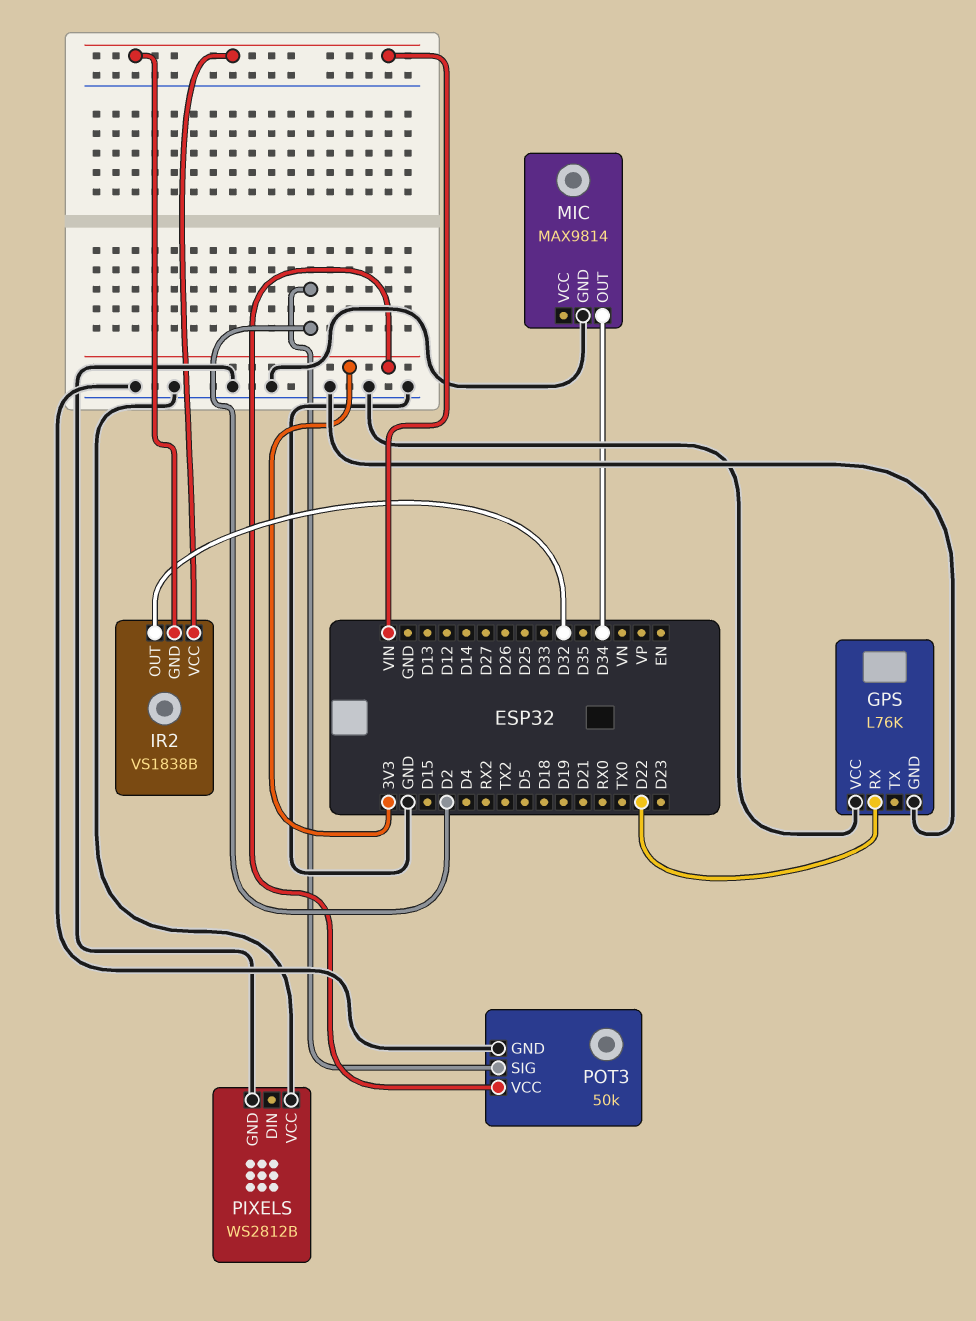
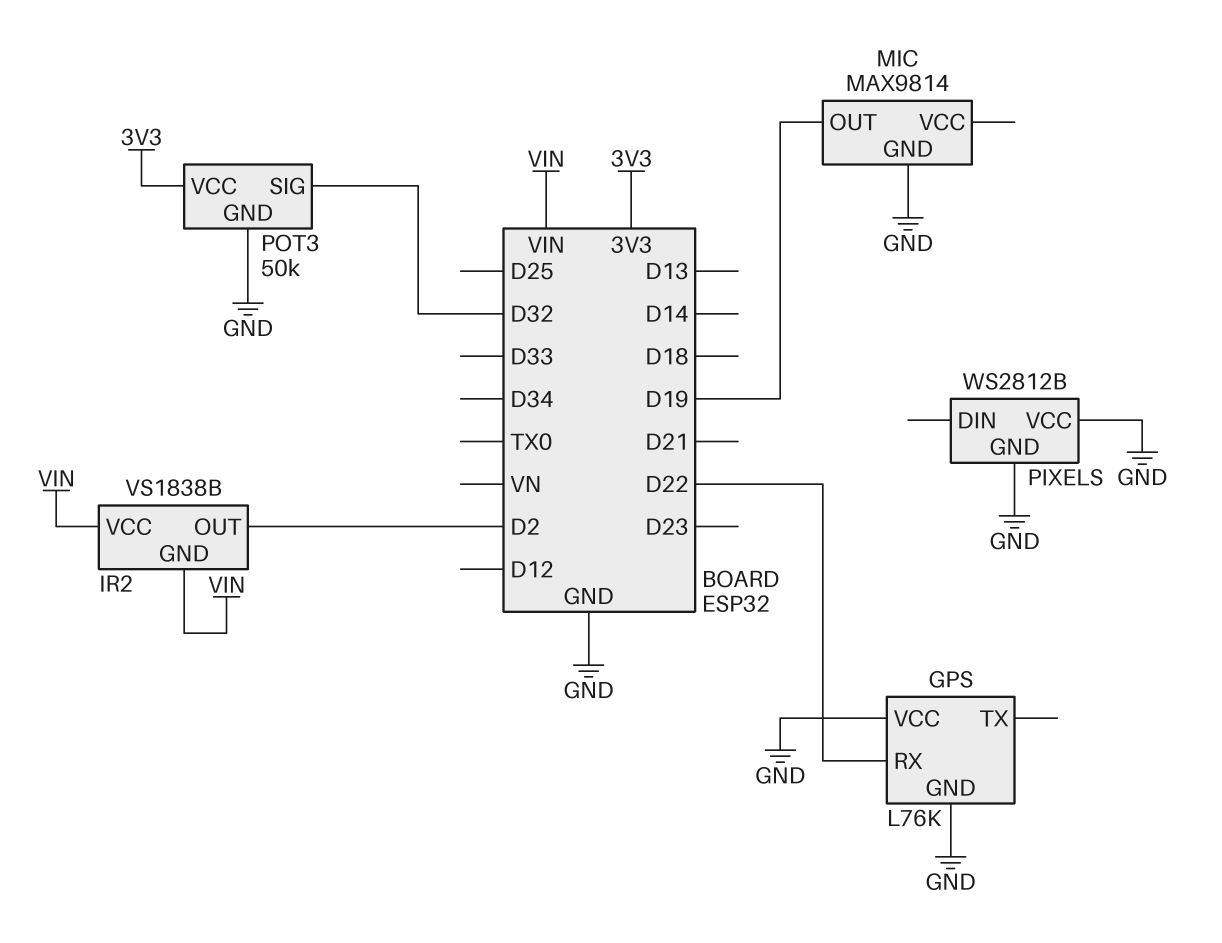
IR2 pin OUT: D32 -> D2
MIC pin OUT: D34 -> D19
POT3 pin SIG: D2 -> D32

